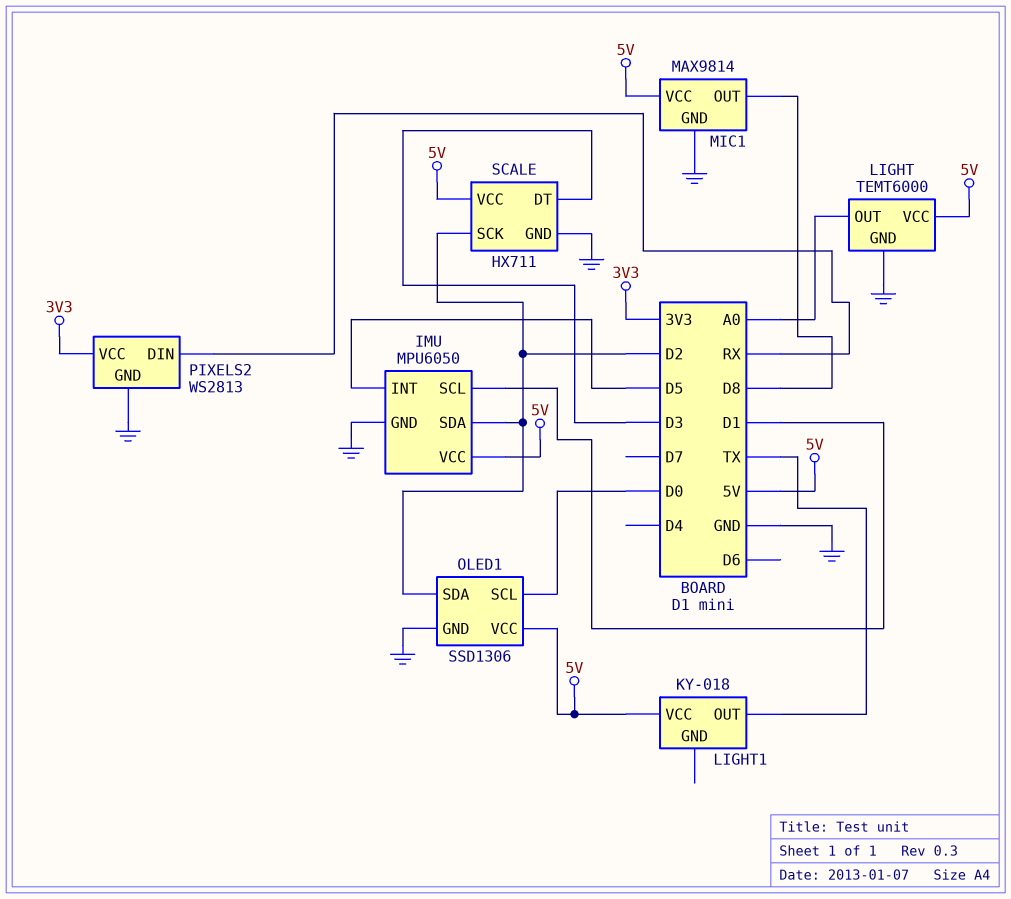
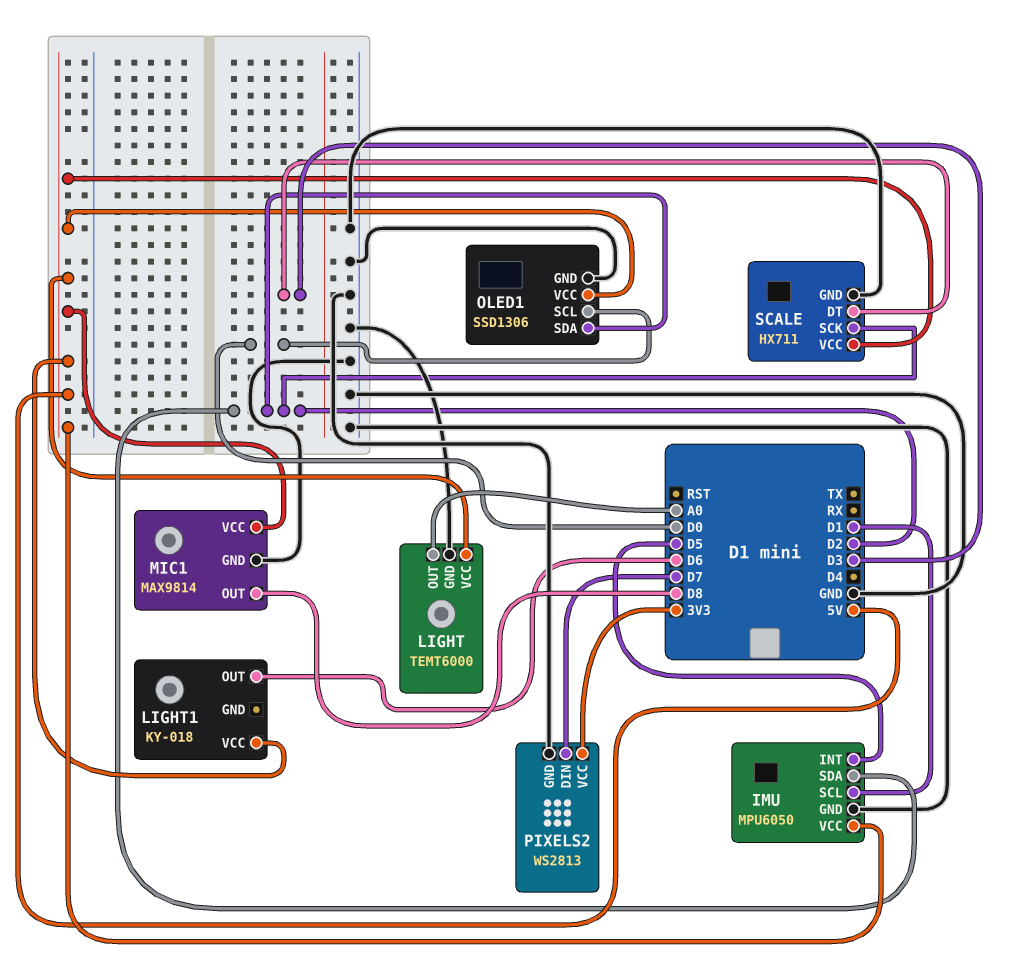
LIGHT1 pin OUT: TX -> D6
PIXELS2 pin DIN: RX -> D7

